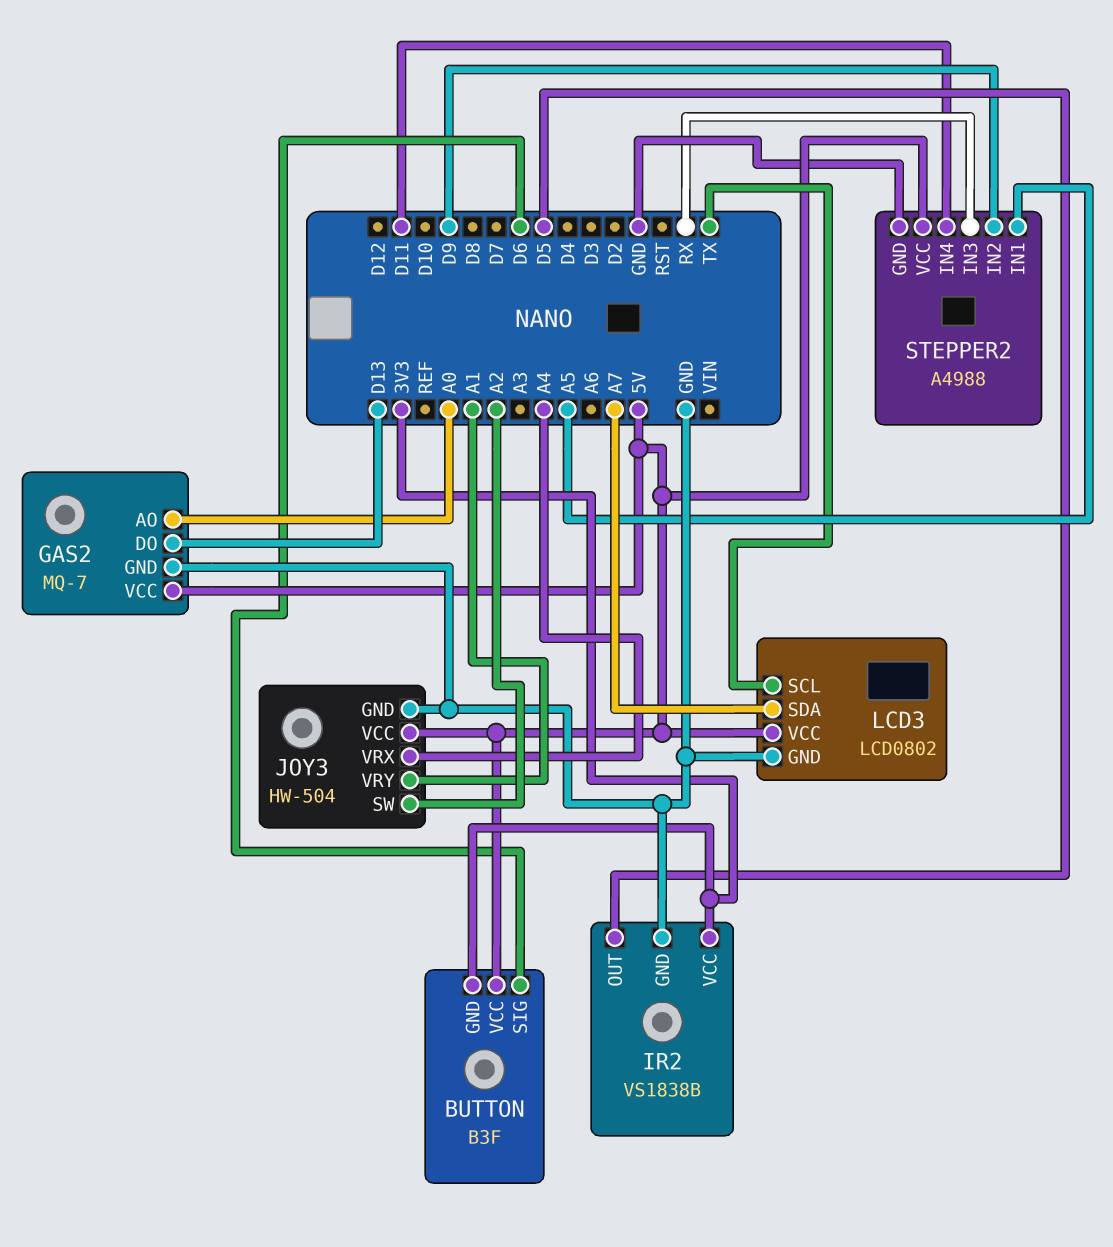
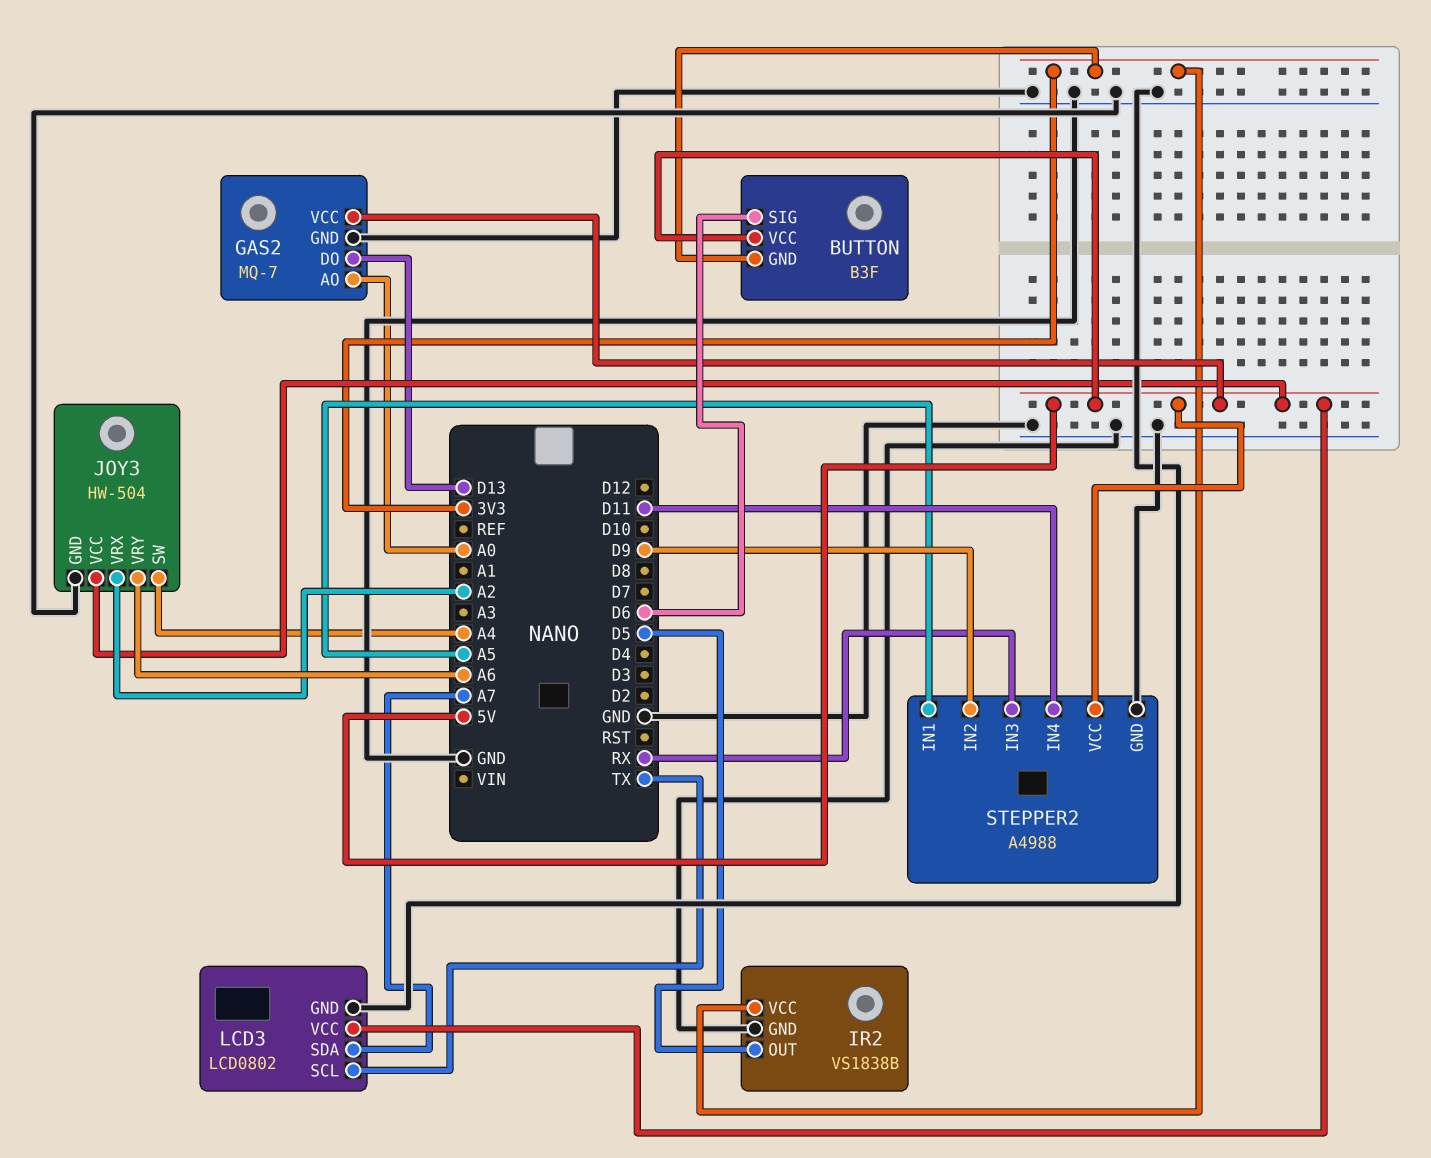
JOY3 pin SW: A2 -> A4
JOY3 pin VRX: A4 -> A2
JOY3 pin VRY: A1 -> A6

